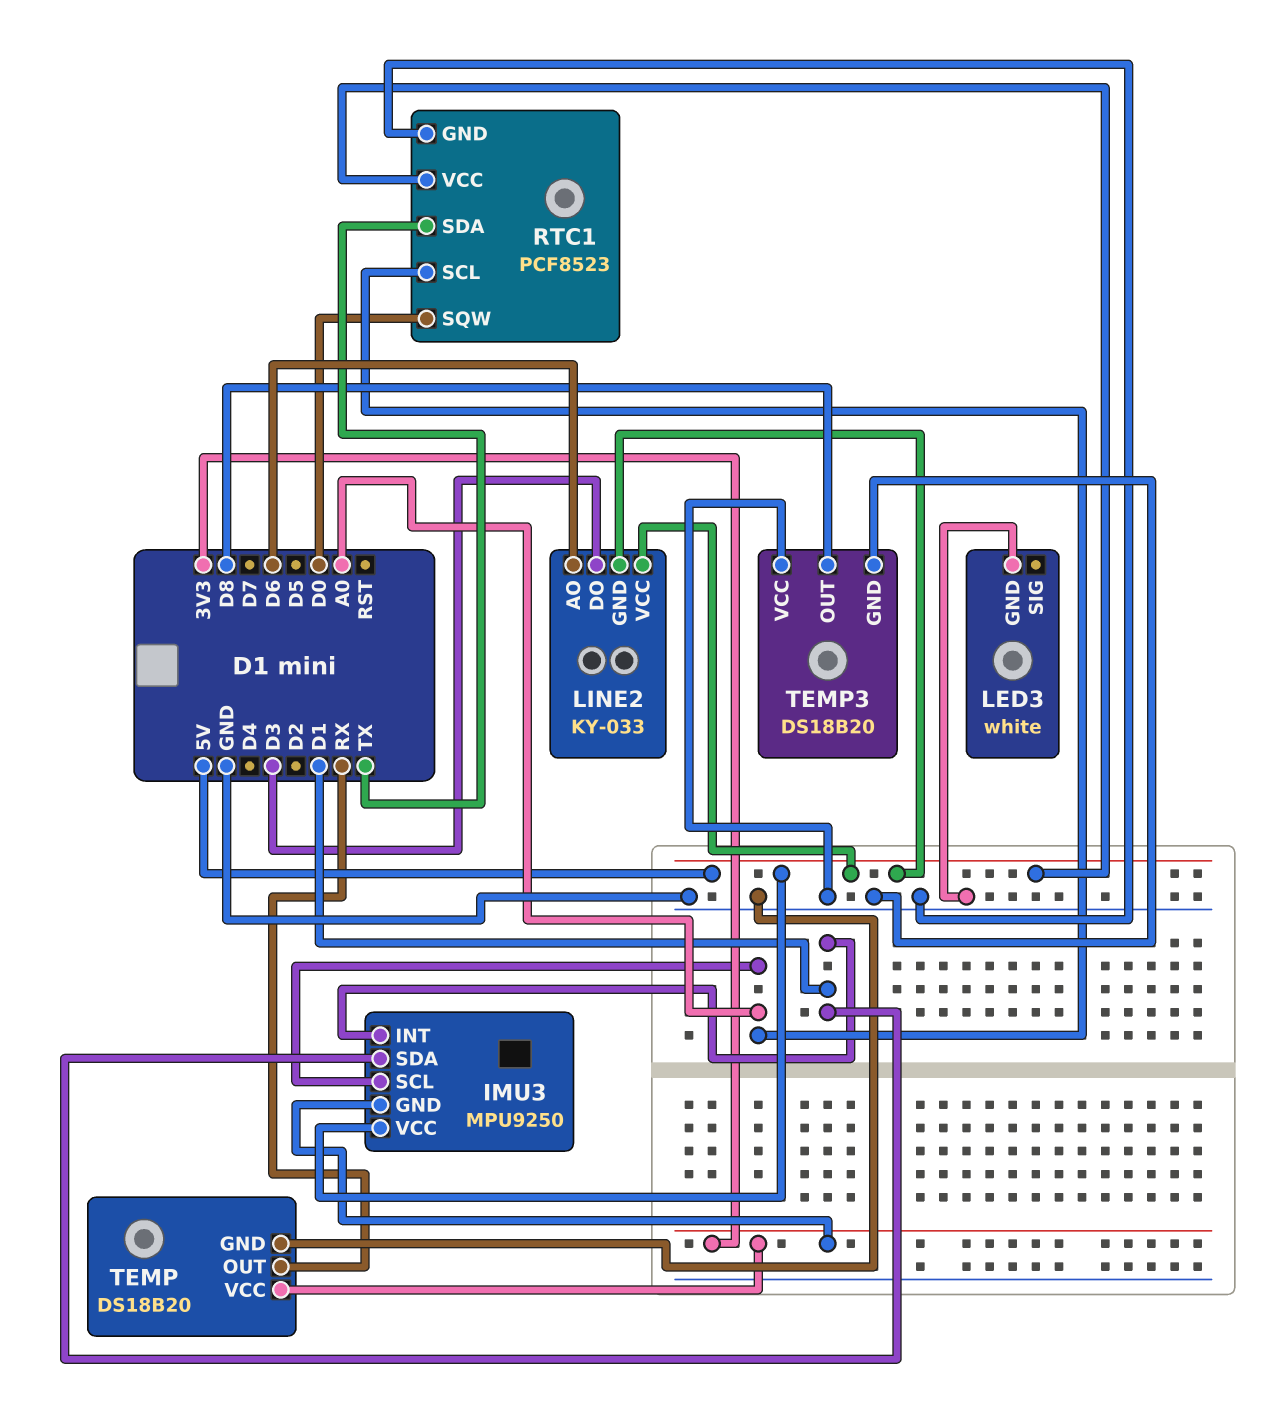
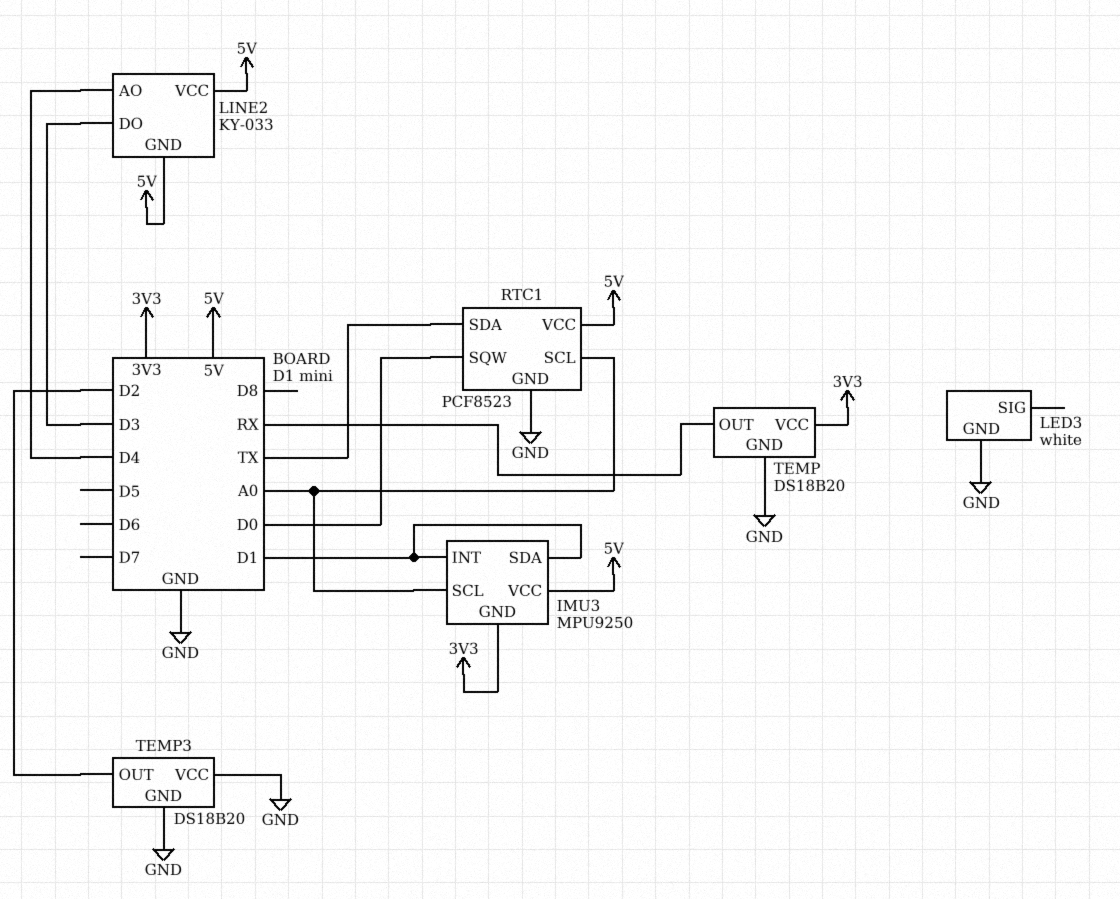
LINE2 pin AO: D6 -> D4
TEMP3 pin OUT: D8 -> D2

